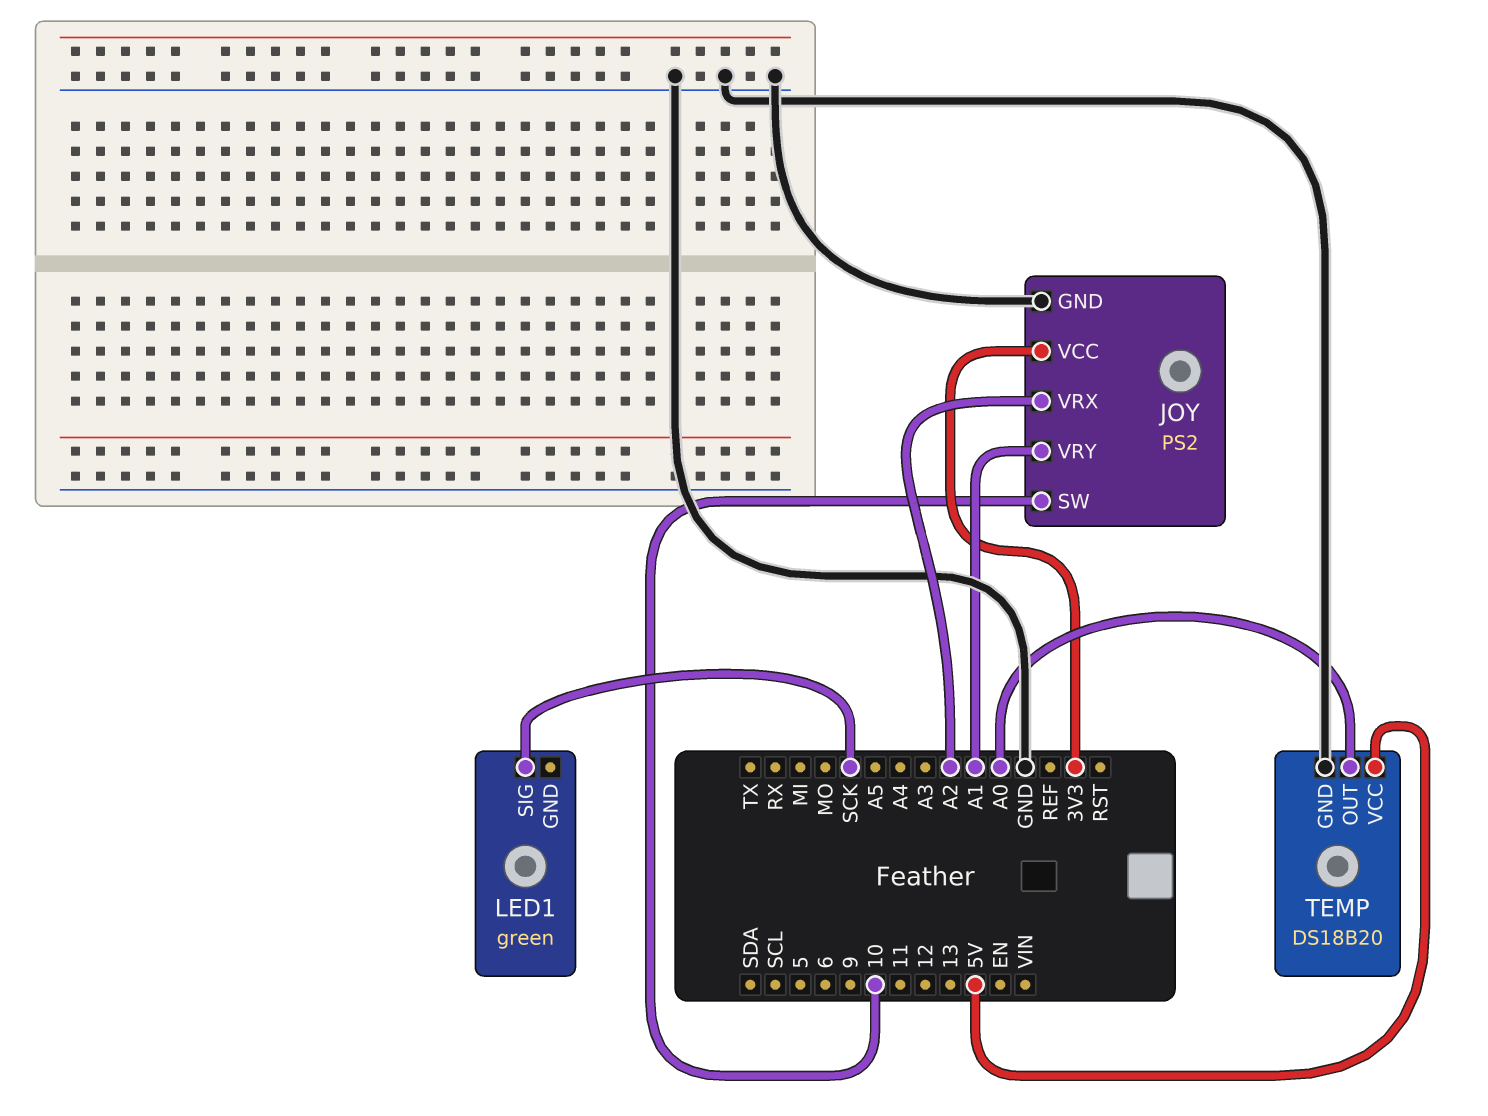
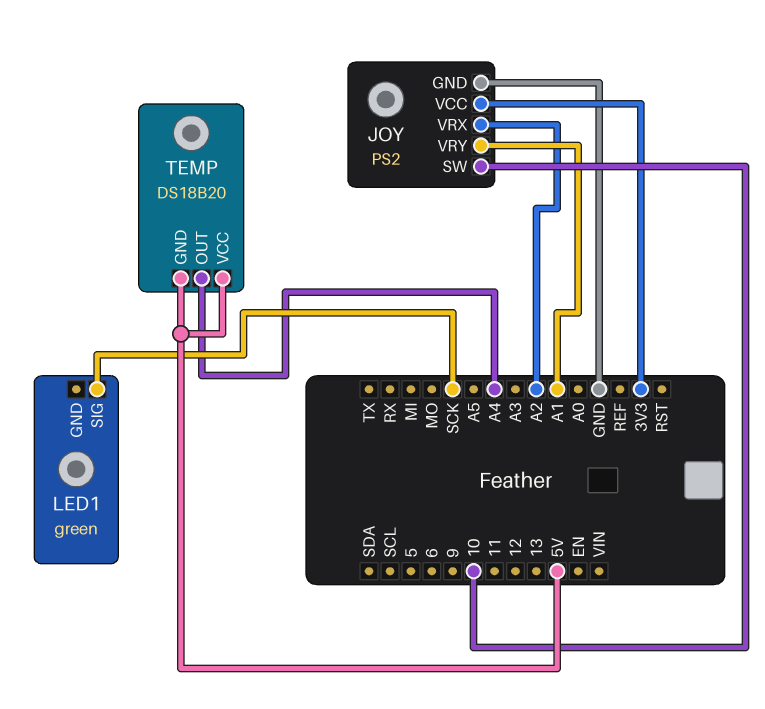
TEMP pin GND: GND -> 5V
TEMP pin OUT: A0 -> A4

